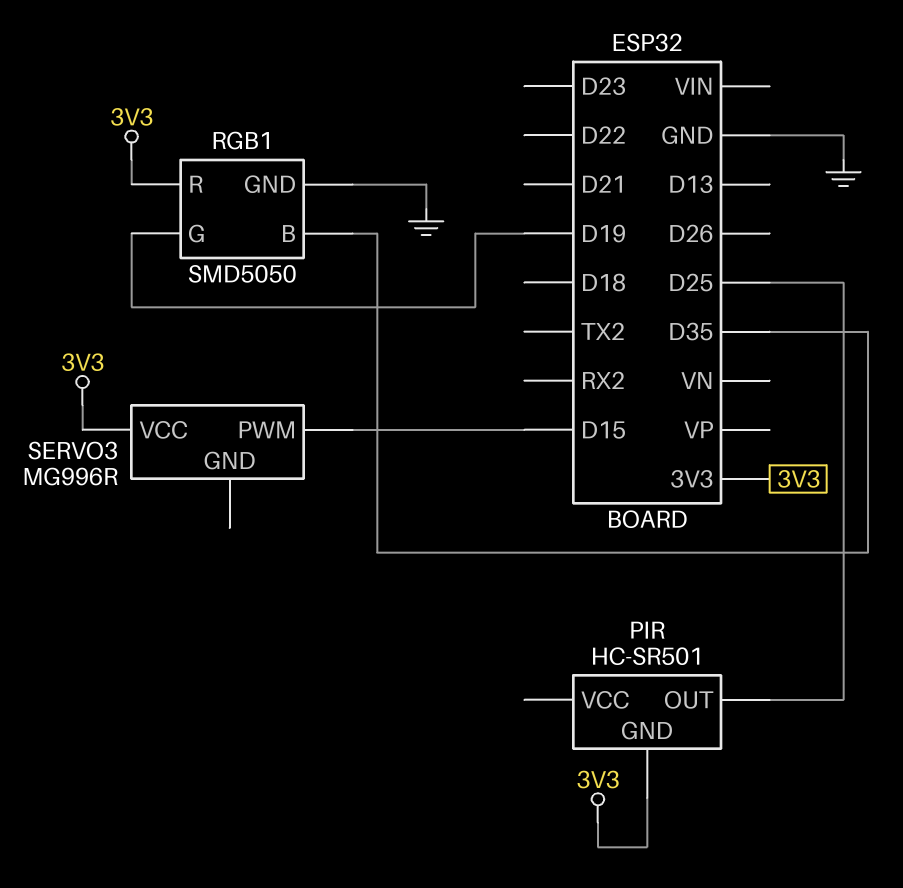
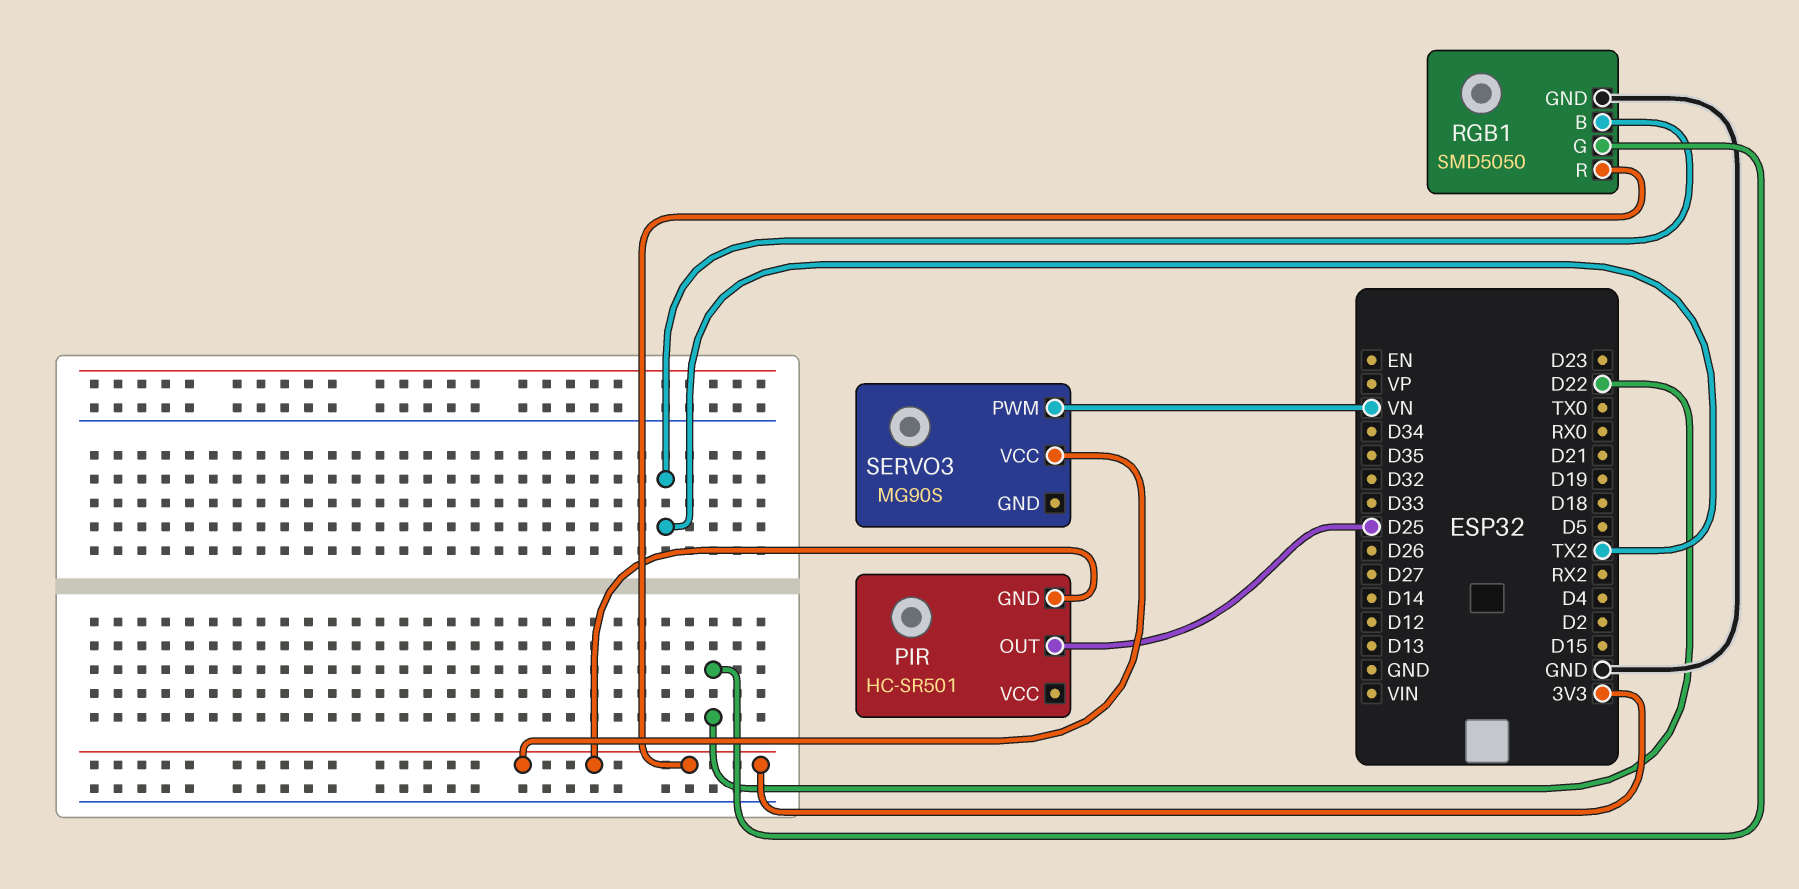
RGB1 pin B: D35 -> TX2
RGB1 pin G: D19 -> D22
SERVO3: MG996R -> MG90S
SERVO3 pin PWM: D15 -> VN

